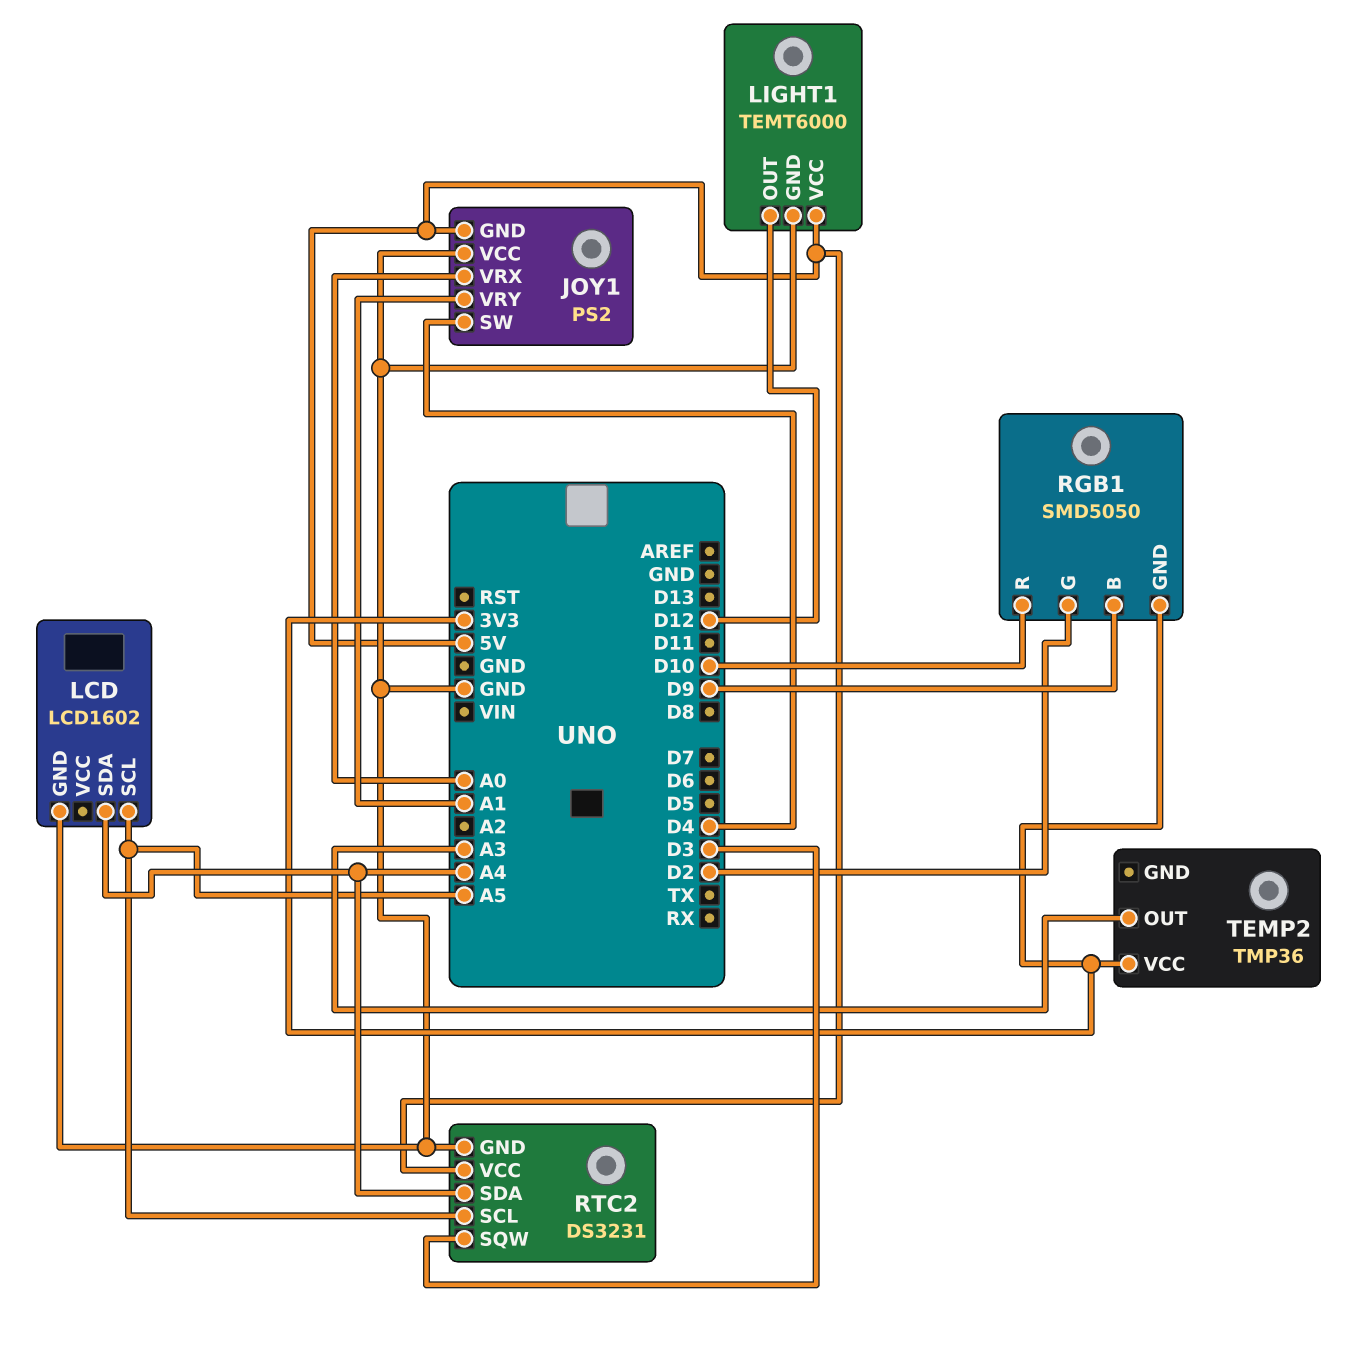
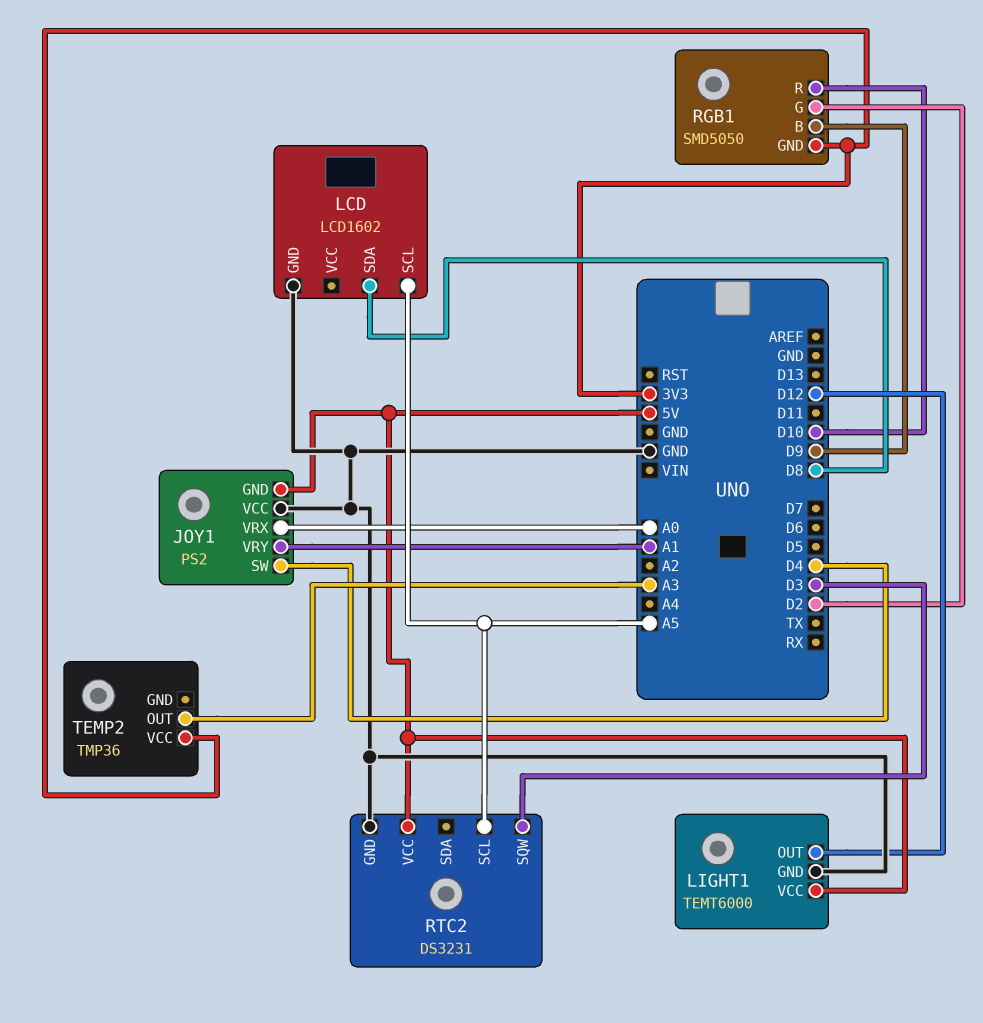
LCD pin SDA: A4 -> D8
RTC2 pin SDA: A4 -> none

